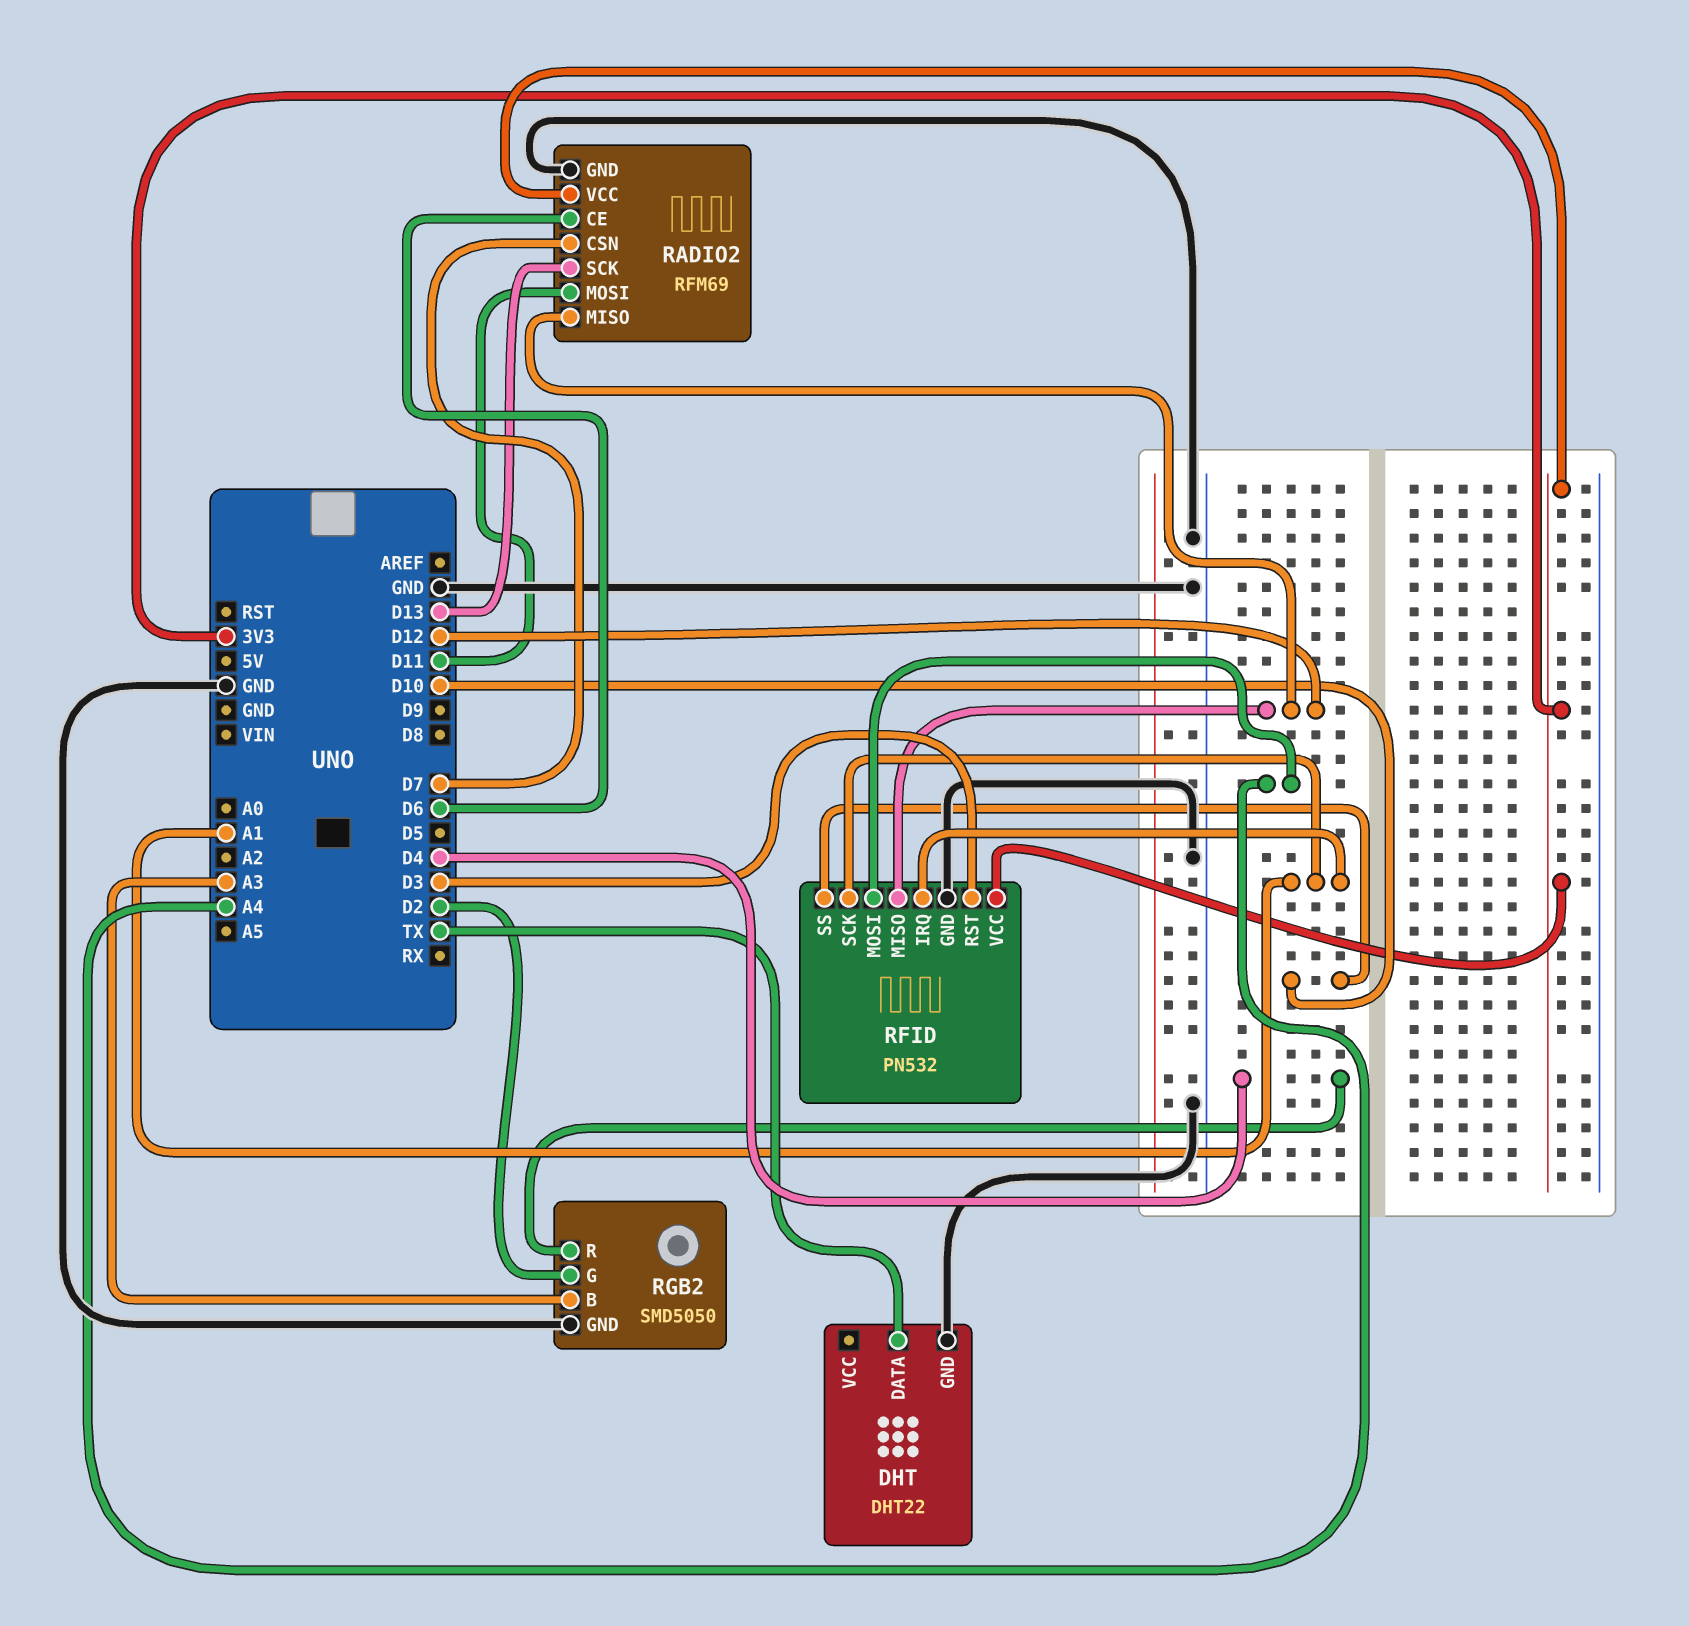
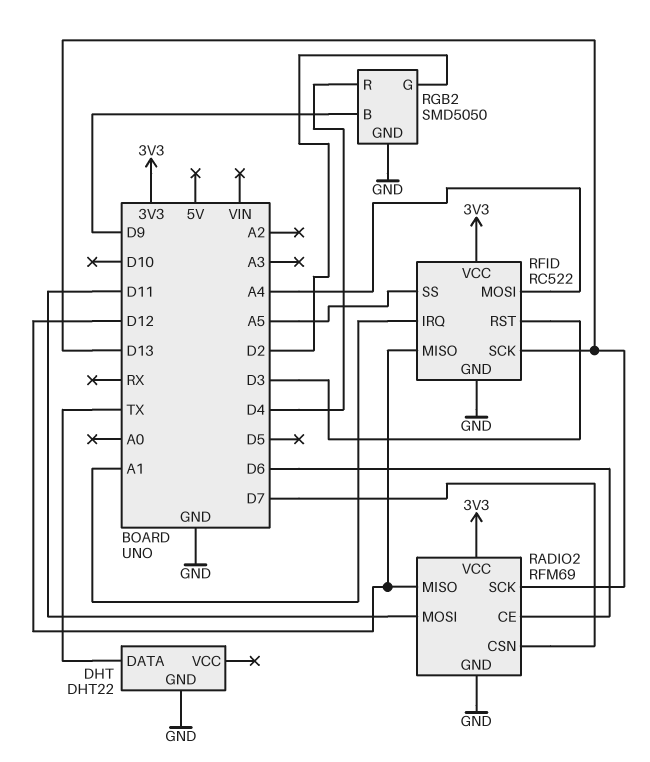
RFID: PN532 -> RC522
RFID pin SCK: A1 -> D13
RFID pin SS: D10 -> A5
RGB2 pin B: A3 -> D9

